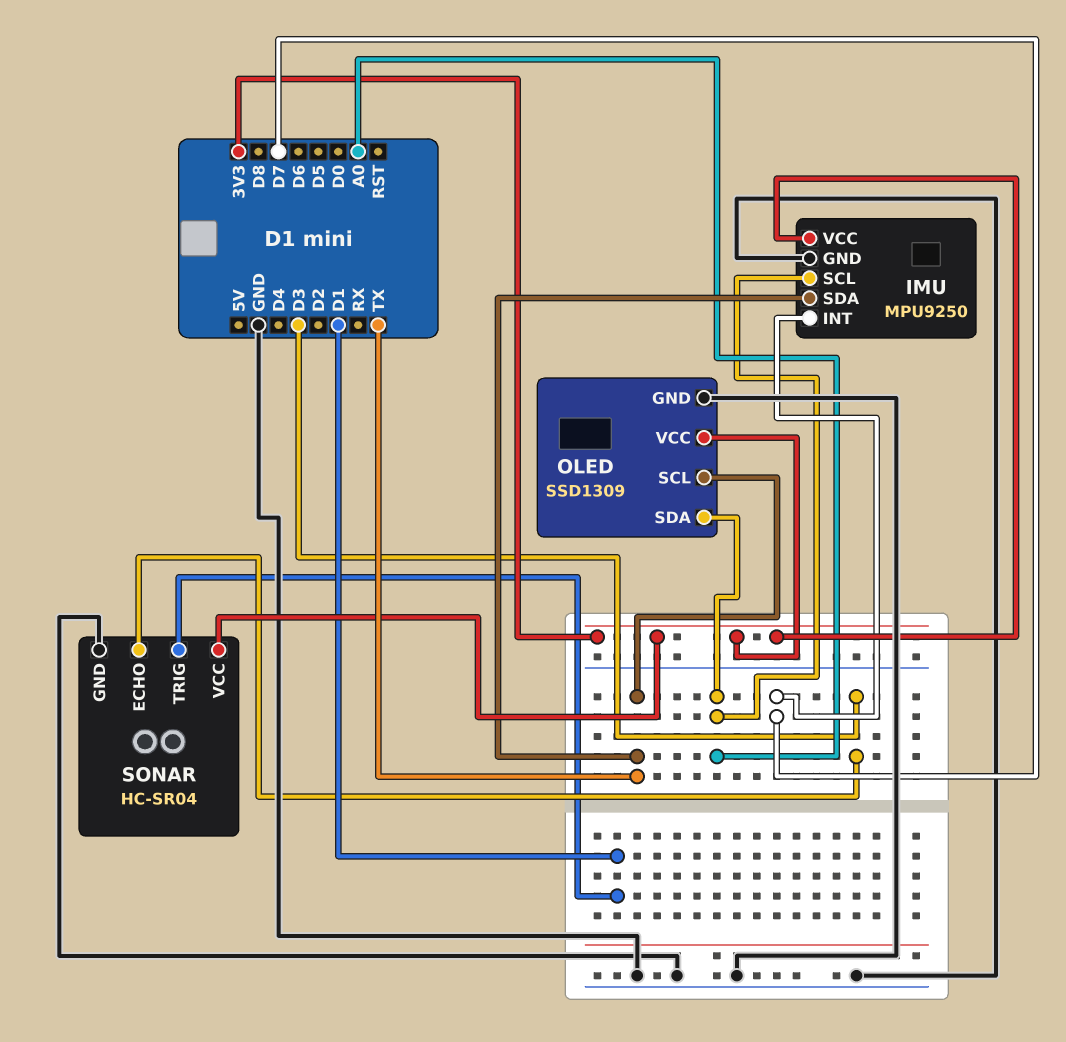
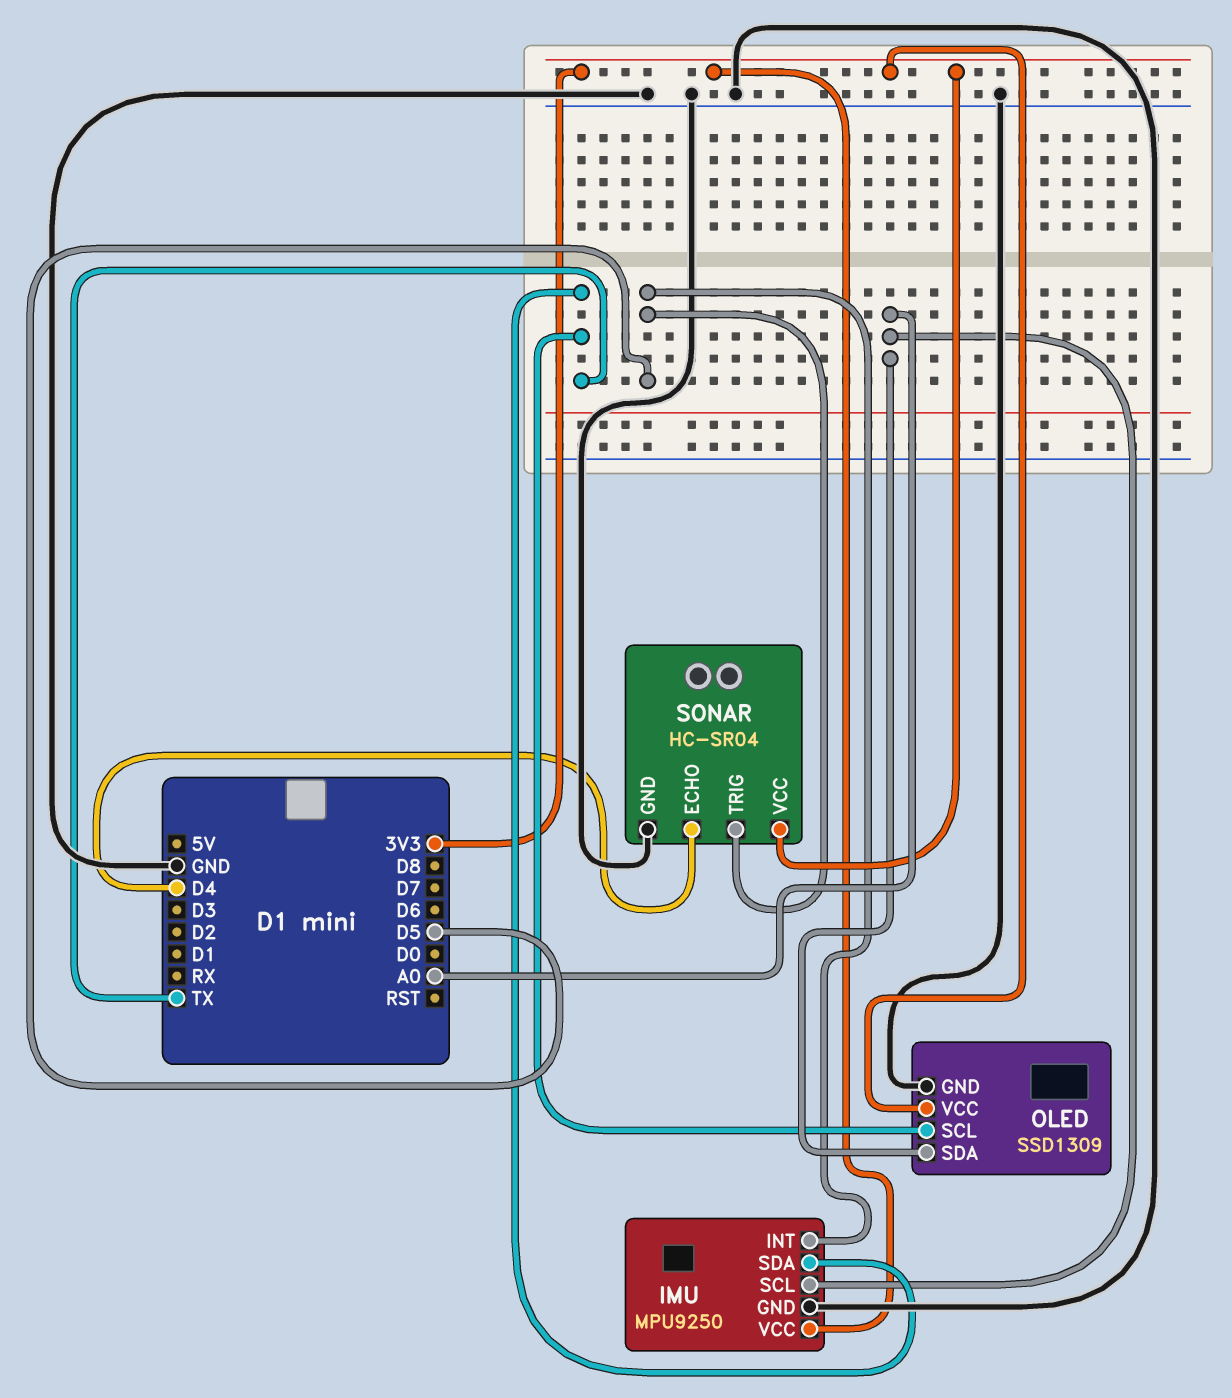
IMU pin INT: D7 -> D5
SONAR pin ECHO: D3 -> D4
SONAR pin TRIG: D1 -> D5

